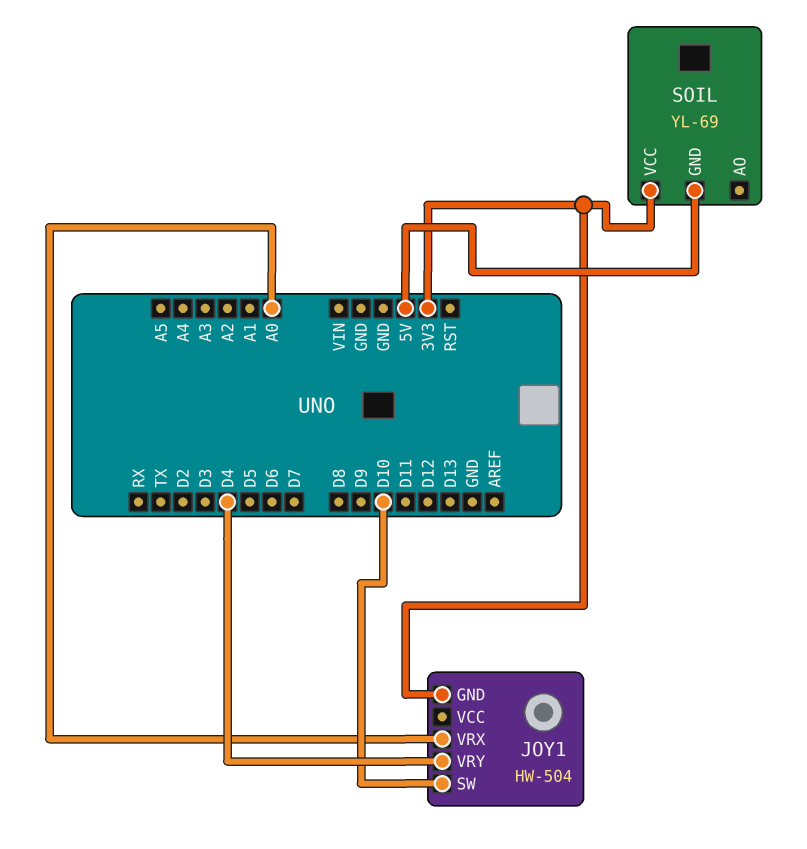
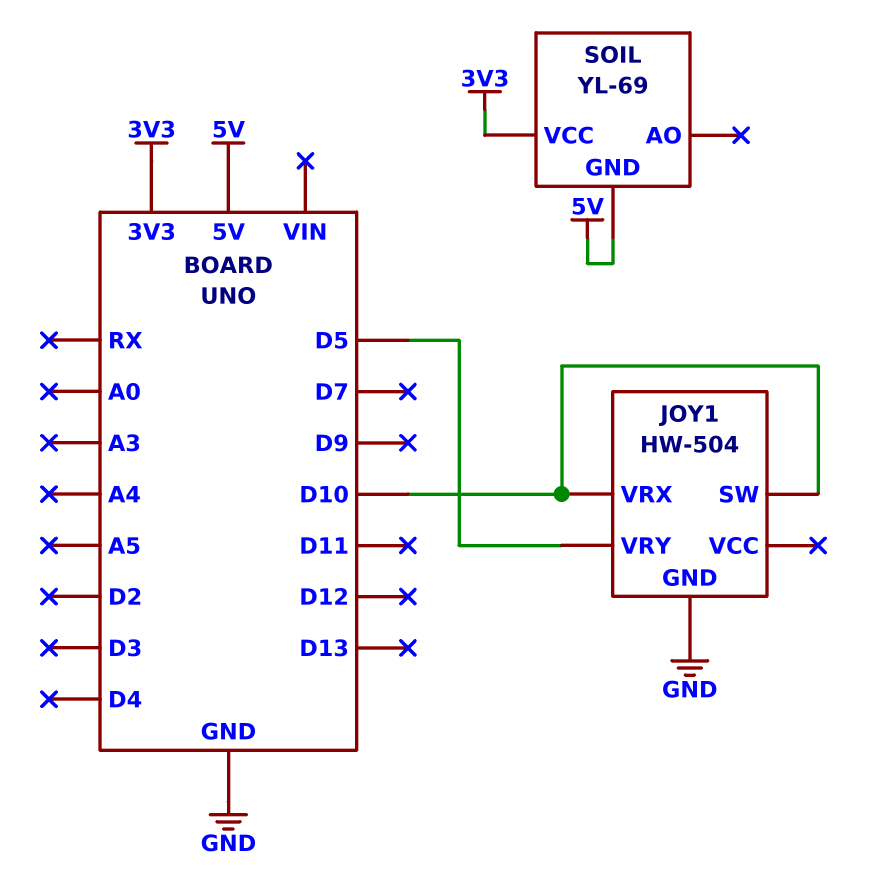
JOY1 pin GND: 3V3 -> GND
JOY1 pin VRX: A0 -> D10
JOY1 pin VRY: D4 -> D5

